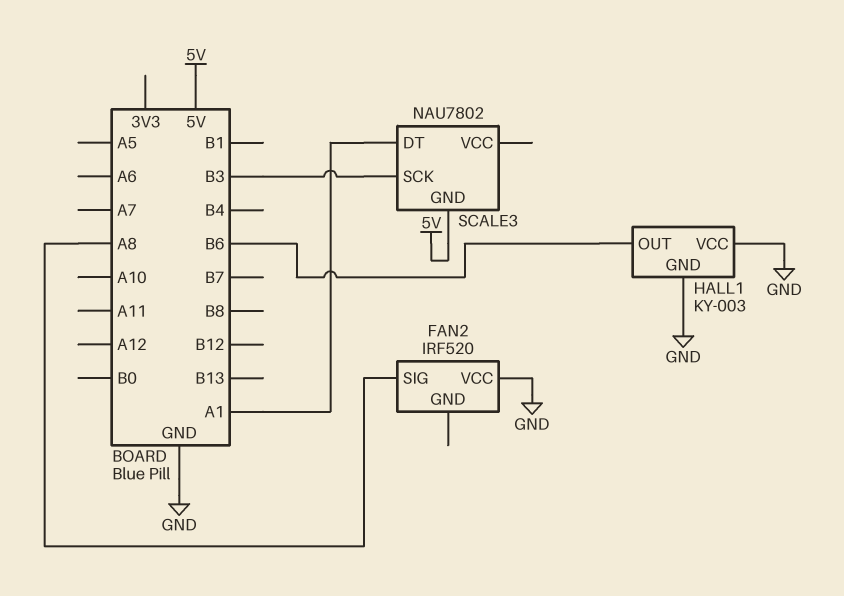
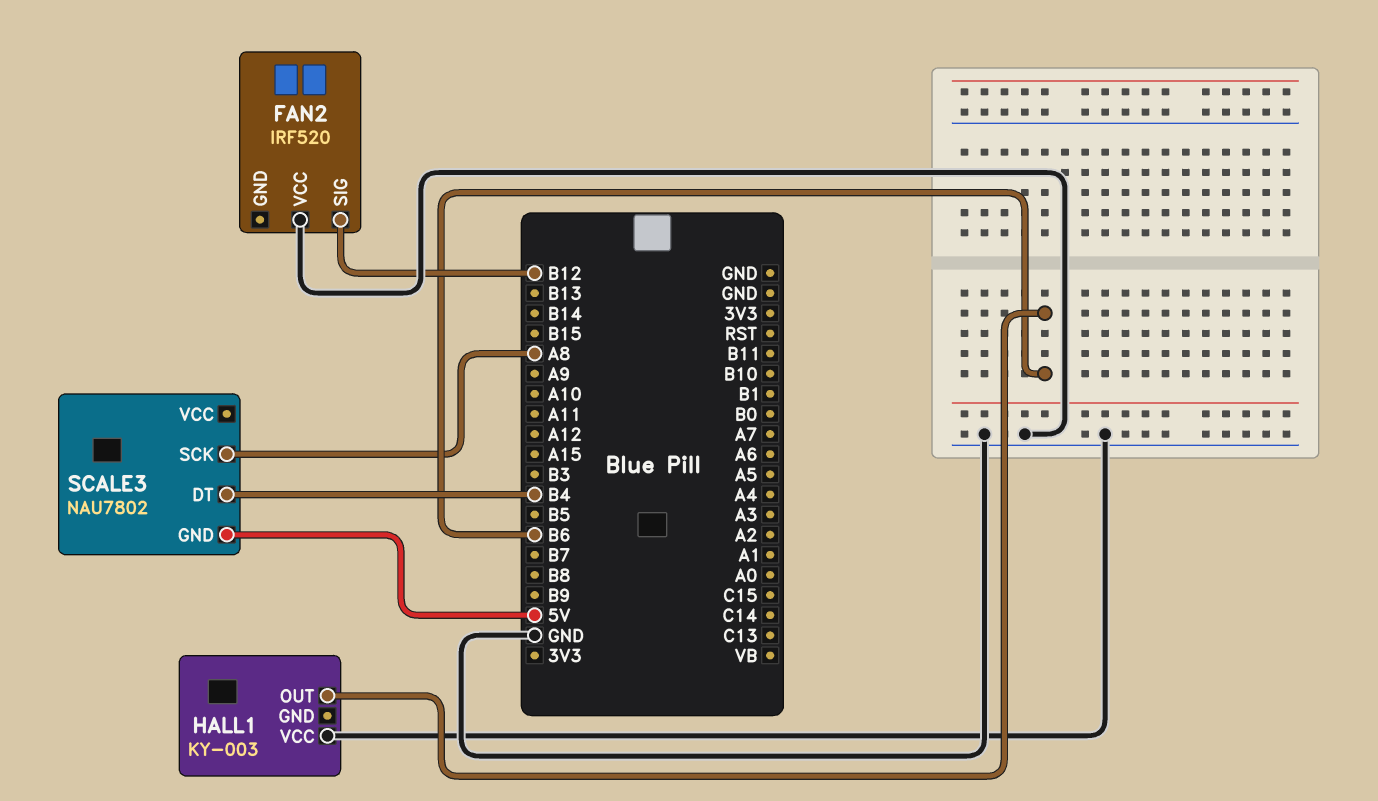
FAN2 pin SIG: A8 -> B12
HALL1 pin GND: GND -> none
SCALE3 pin DT: A1 -> B4
SCALE3 pin SCK: B3 -> A8

